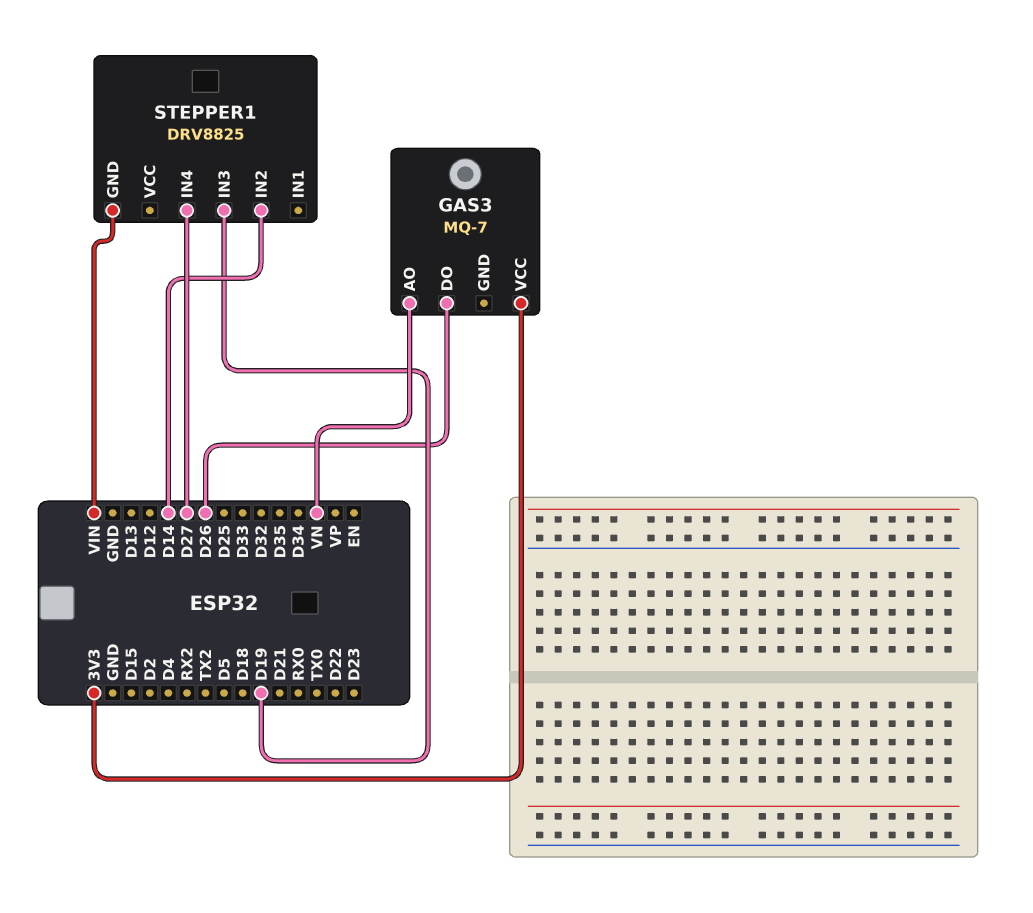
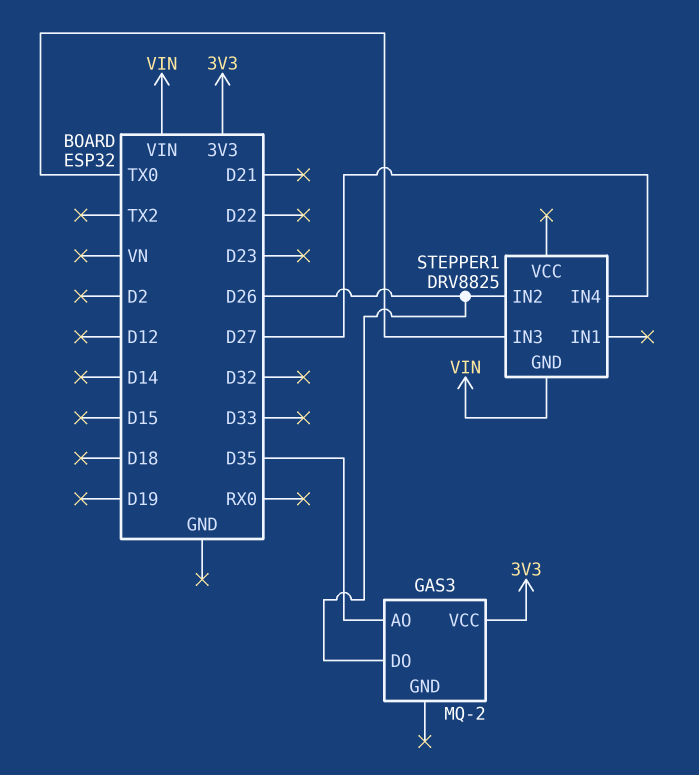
GAS3: MQ-7 -> MQ-2
GAS3 pin AO: VN -> D35
STEPPER1 pin IN2: D14 -> D26
STEPPER1 pin IN3: D19 -> TX0

